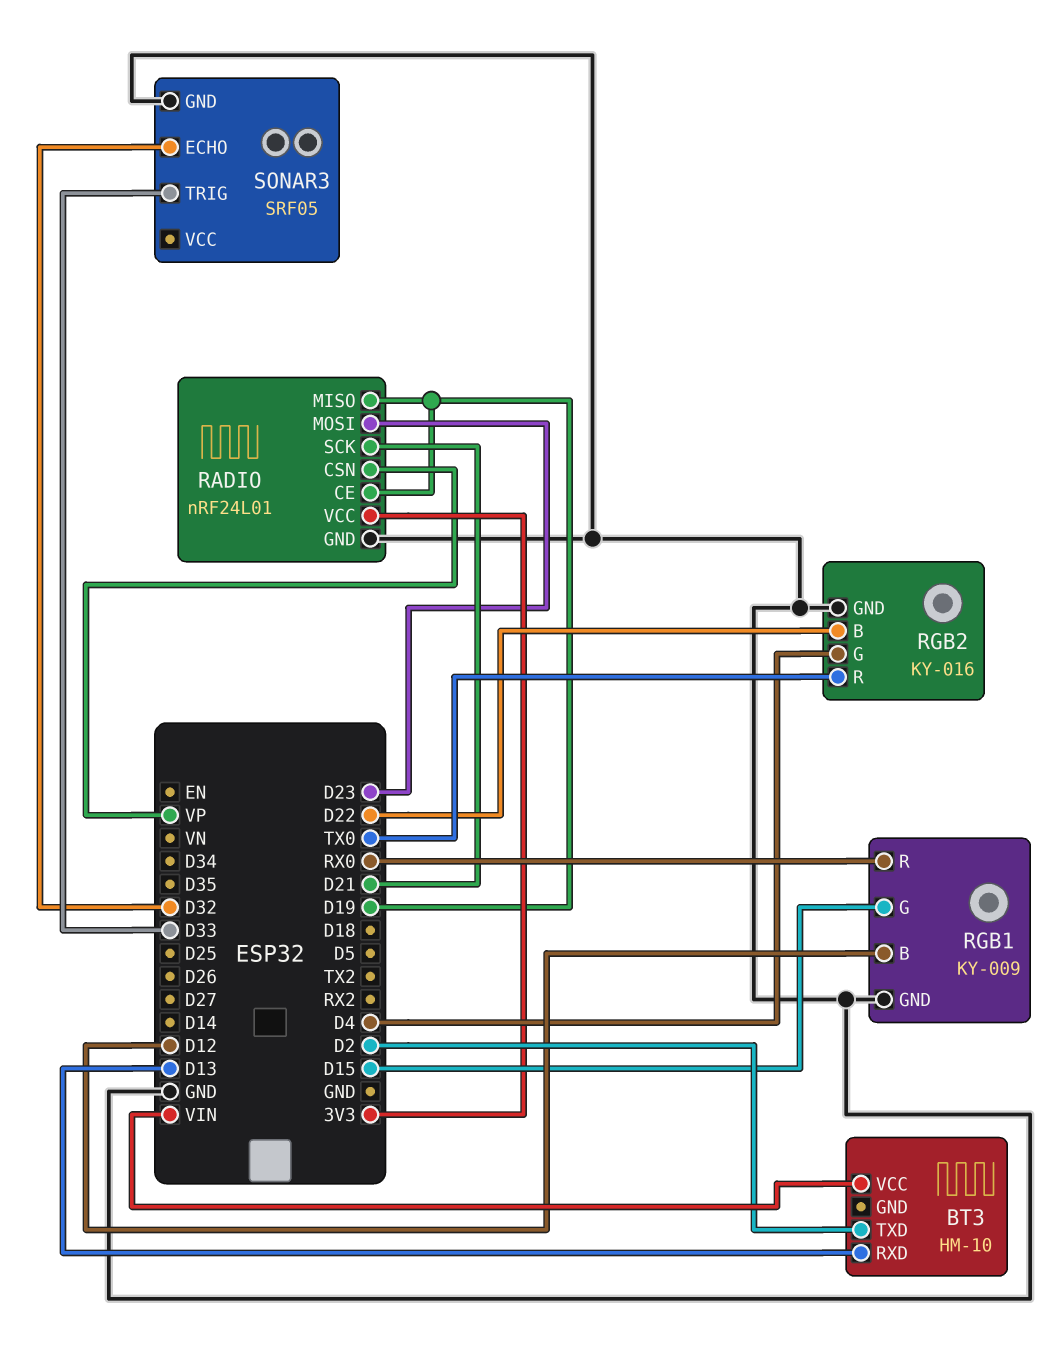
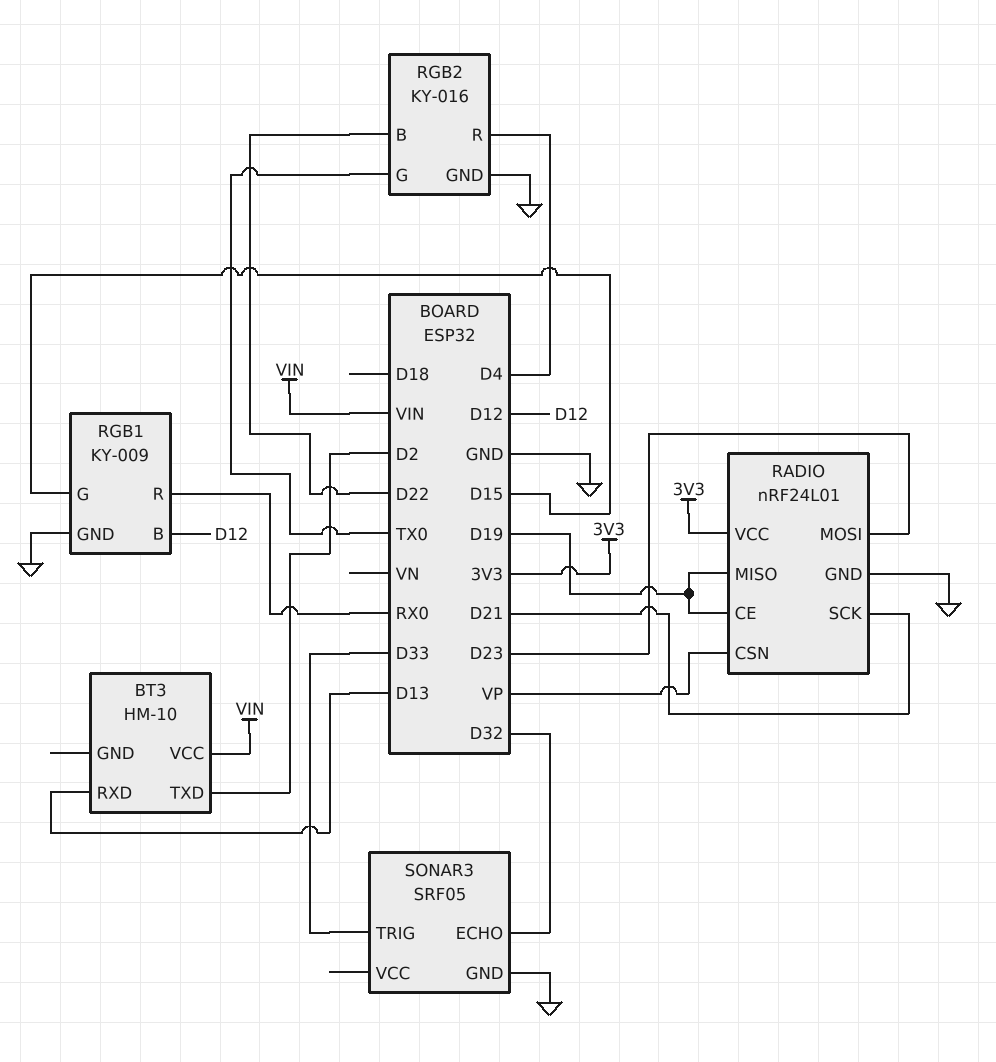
RGB2 pin G: D4 -> TX0
RGB2 pin R: TX0 -> D4

